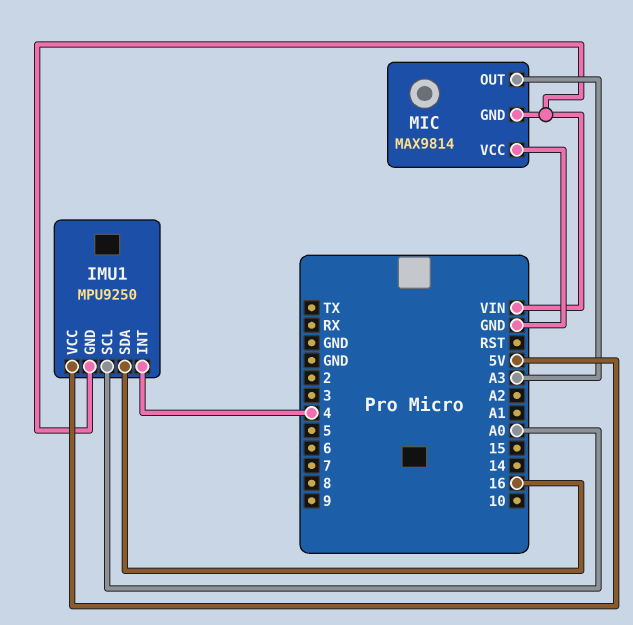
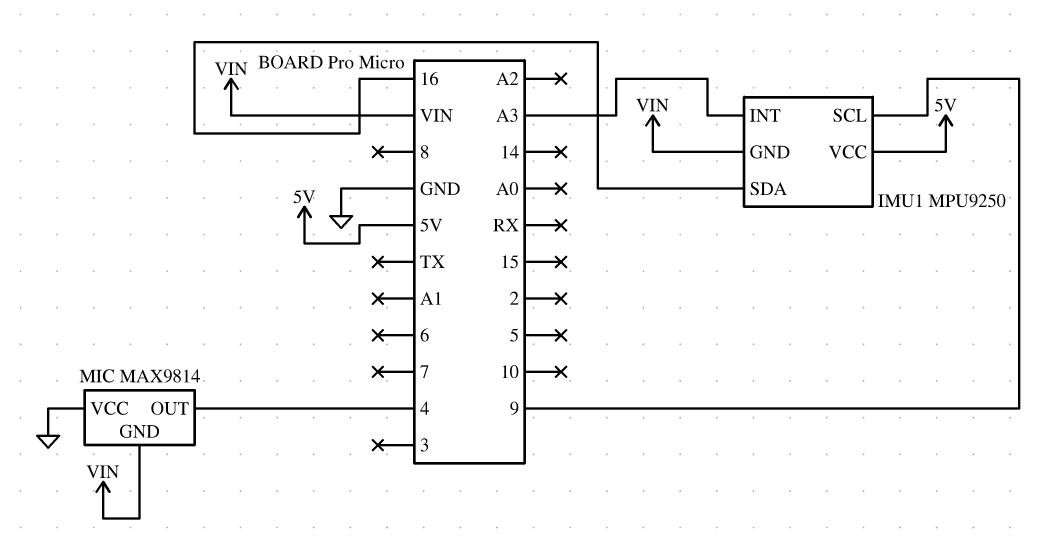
IMU1 pin INT: 4 -> A3
IMU1 pin SCL: A0 -> 9
MIC pin OUT: A3 -> 4

